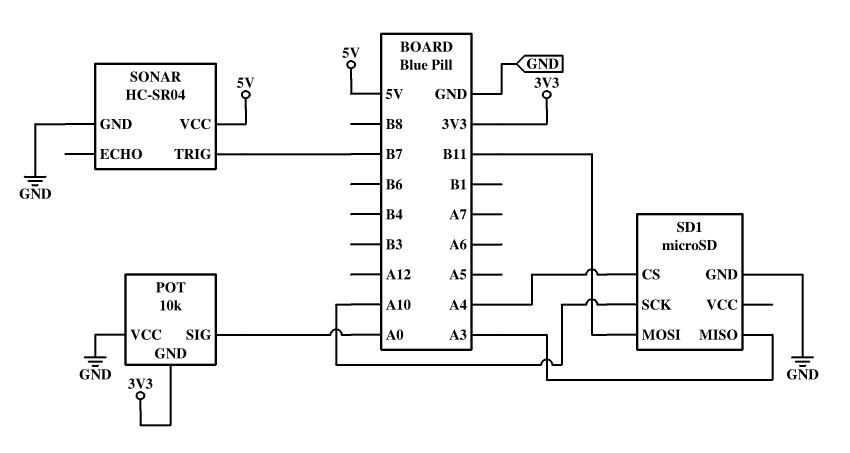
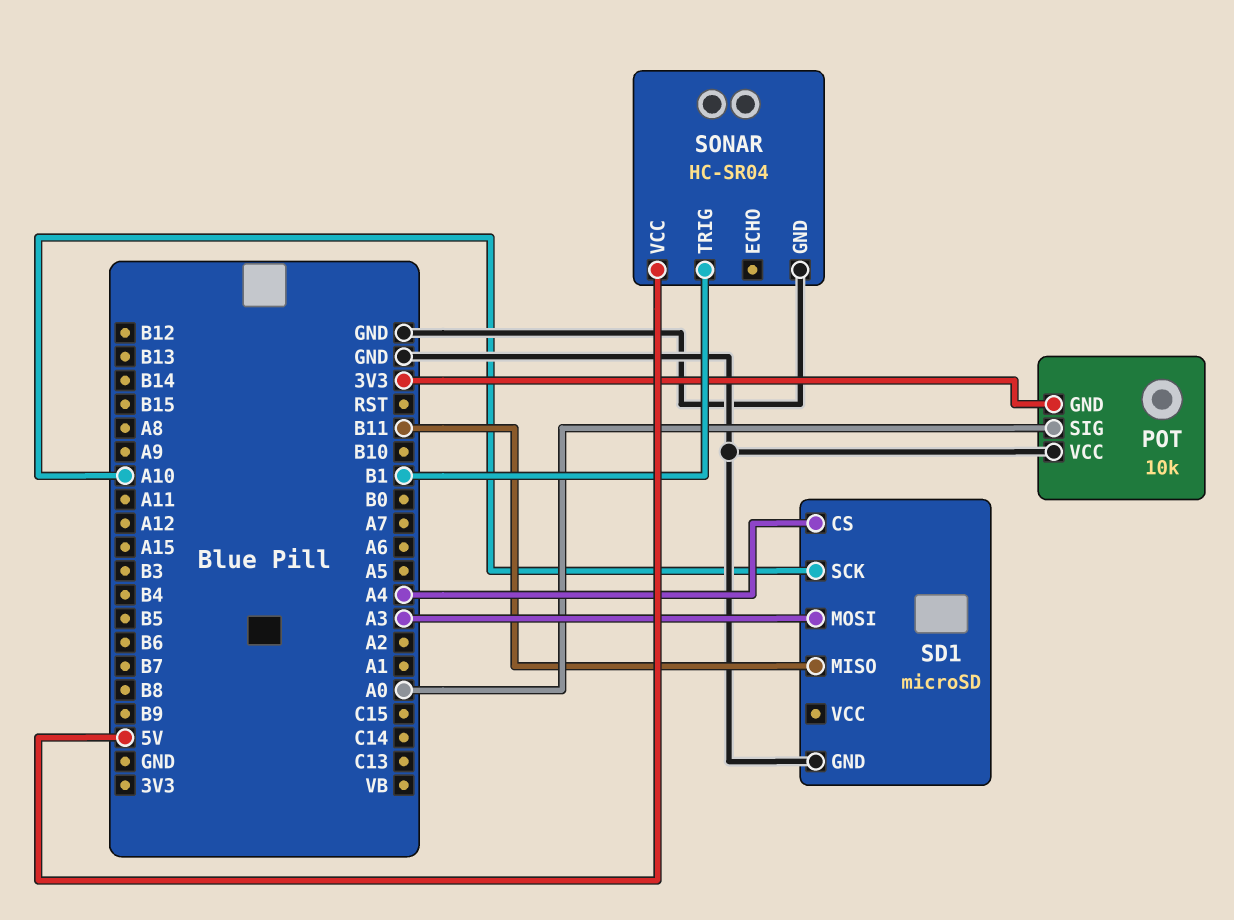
SD1 pin MISO: A3 -> B11
SD1 pin MOSI: B11 -> A3
SONAR pin TRIG: B7 -> B1

